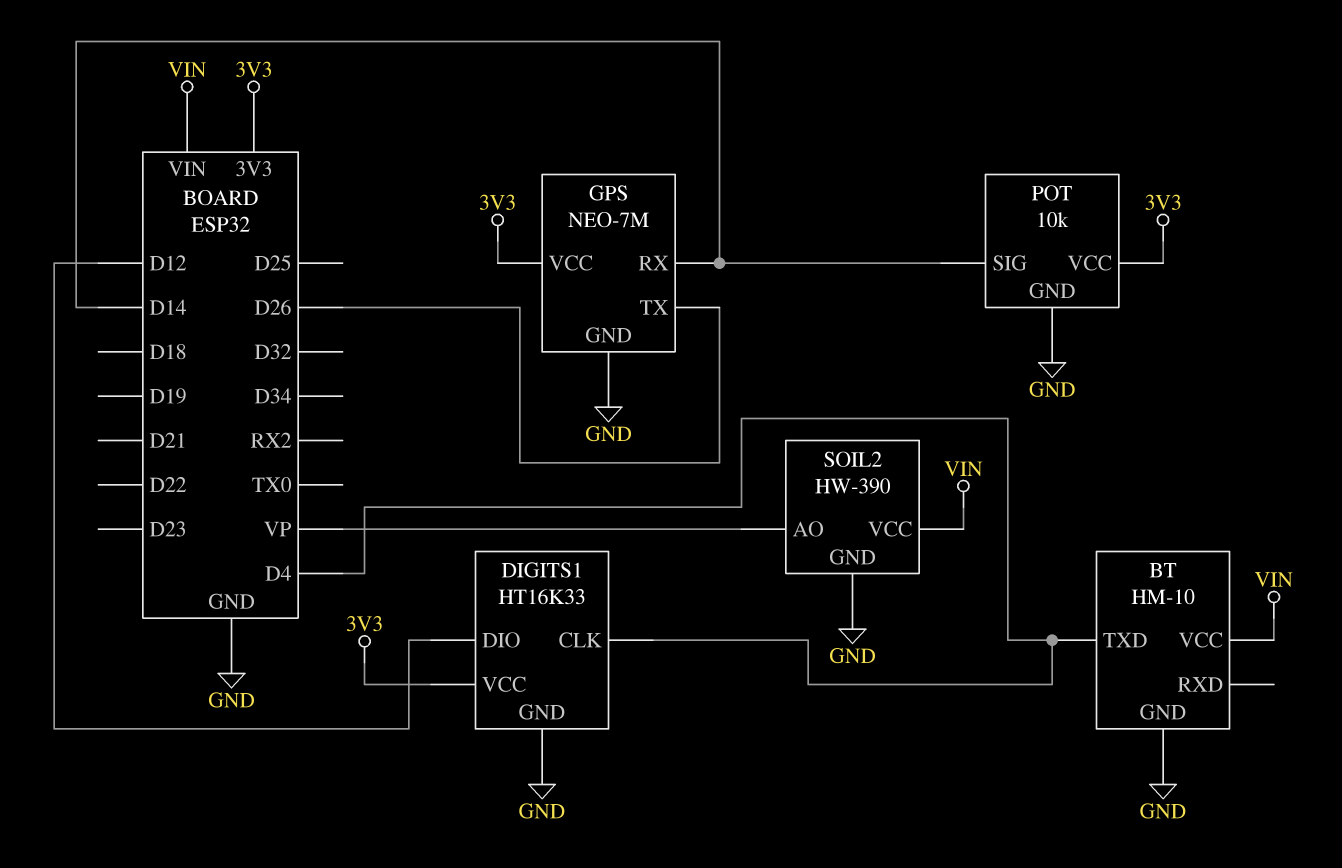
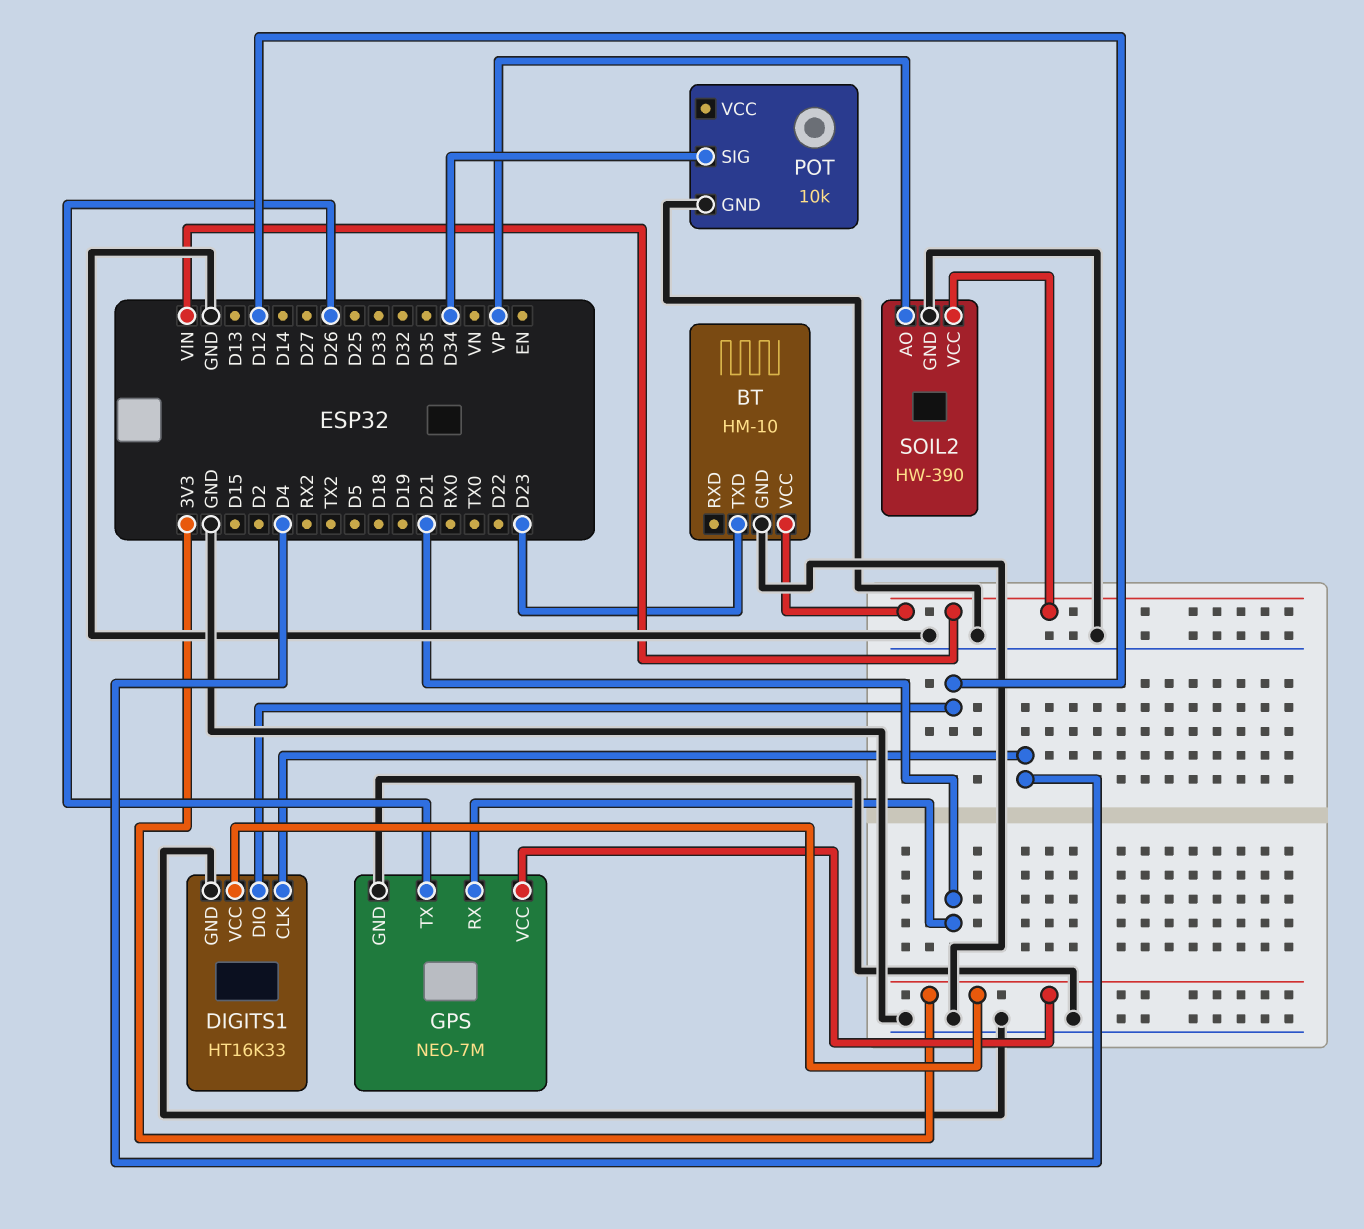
BT pin TXD: D4 -> D23
GPS pin RX: D14 -> D21
POT pin SIG: D14 -> D34
POT pin VCC: 3V3 -> none

